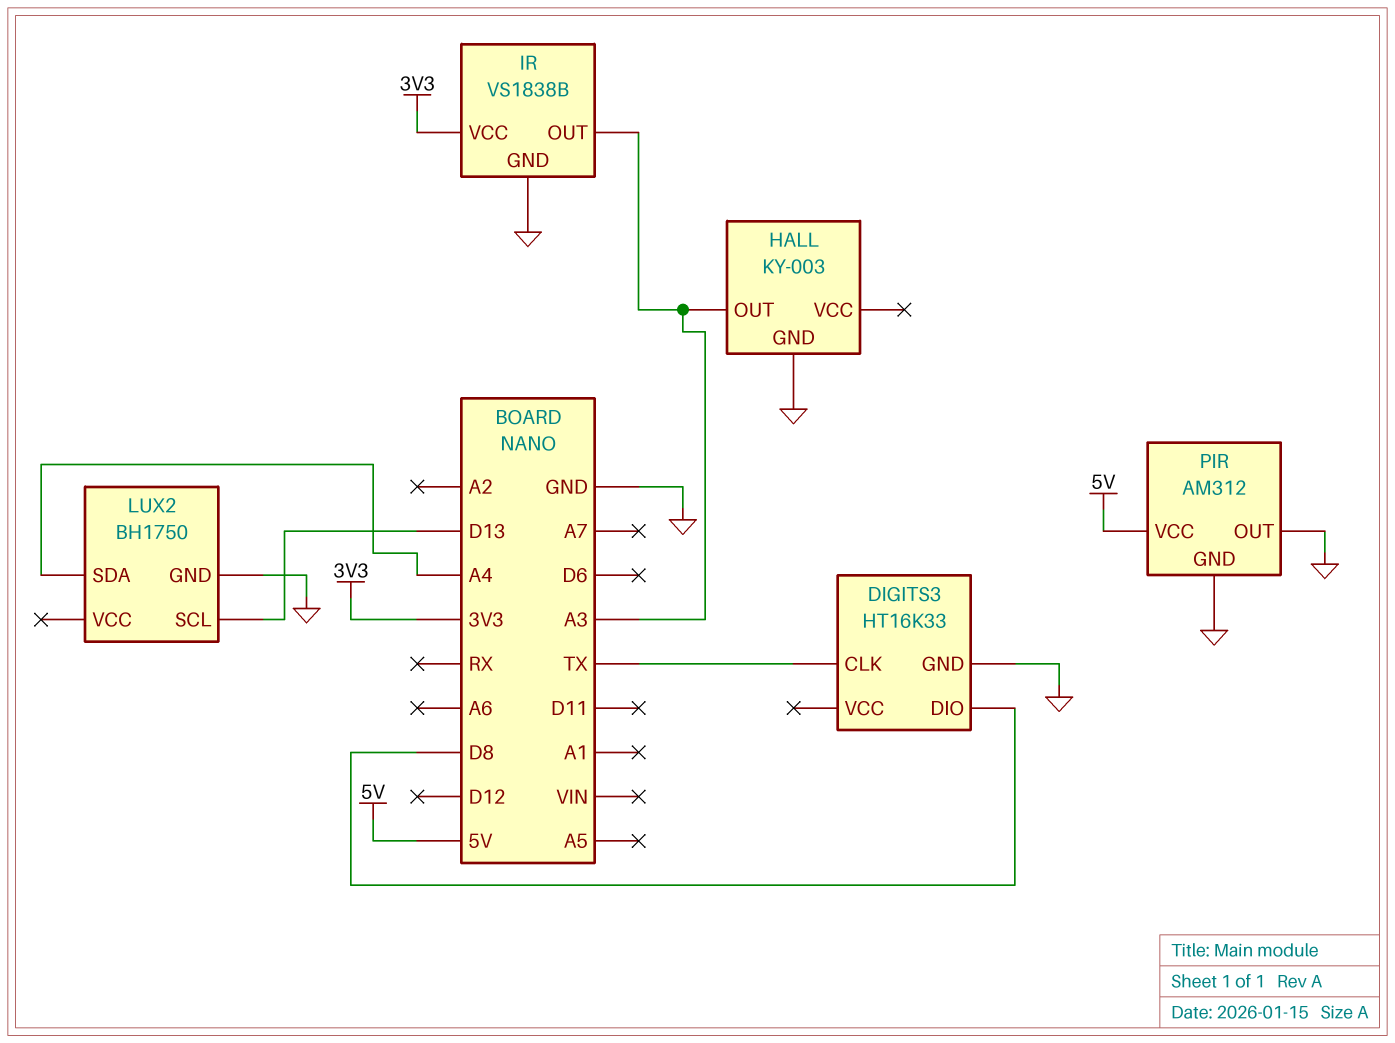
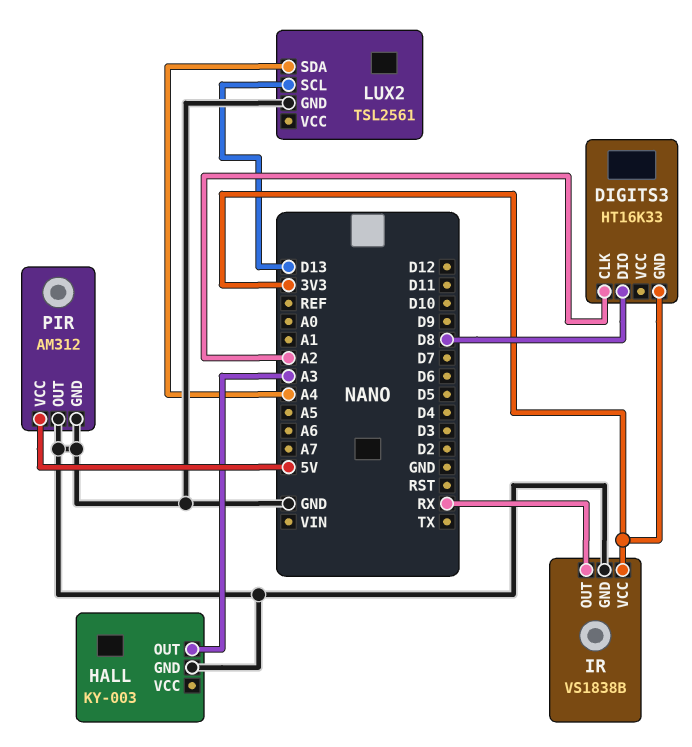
DIGITS3 pin CLK: TX -> A2
DIGITS3 pin GND: GND -> 3V3
IR pin OUT: A3 -> RX
LUX2: BH1750 -> TSL2561

